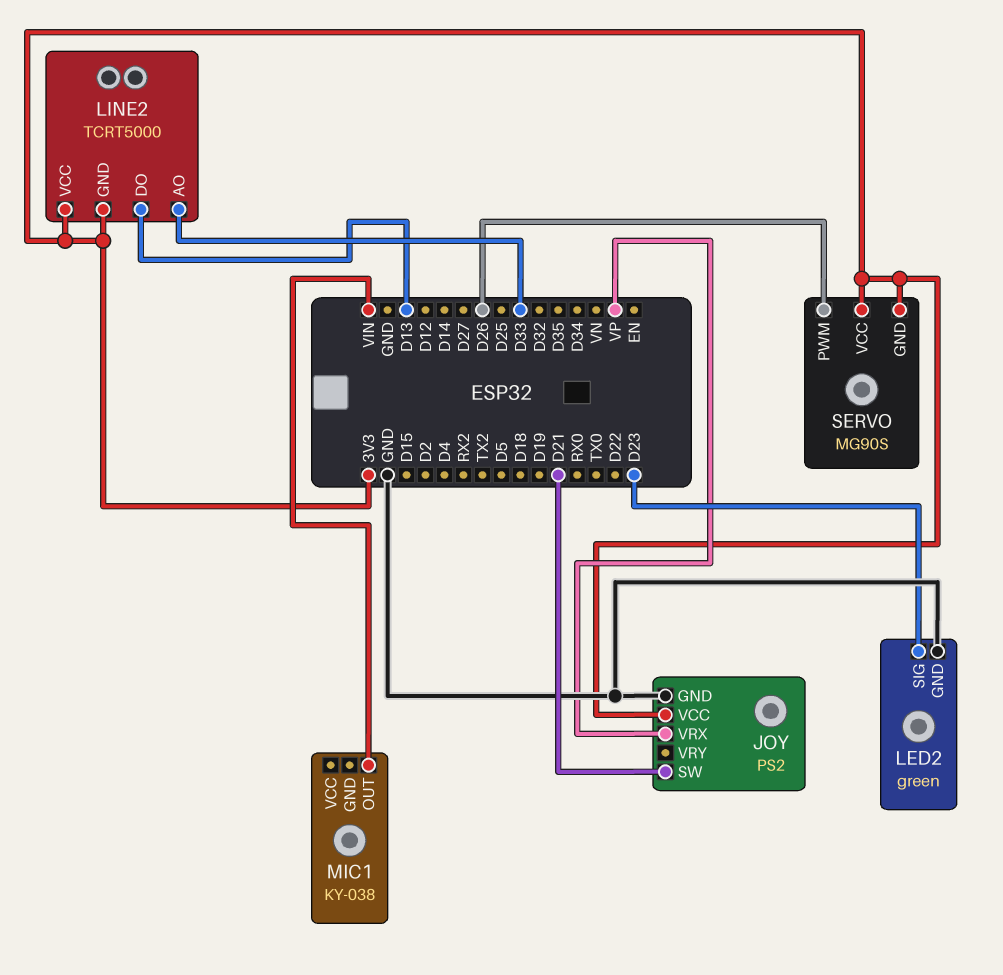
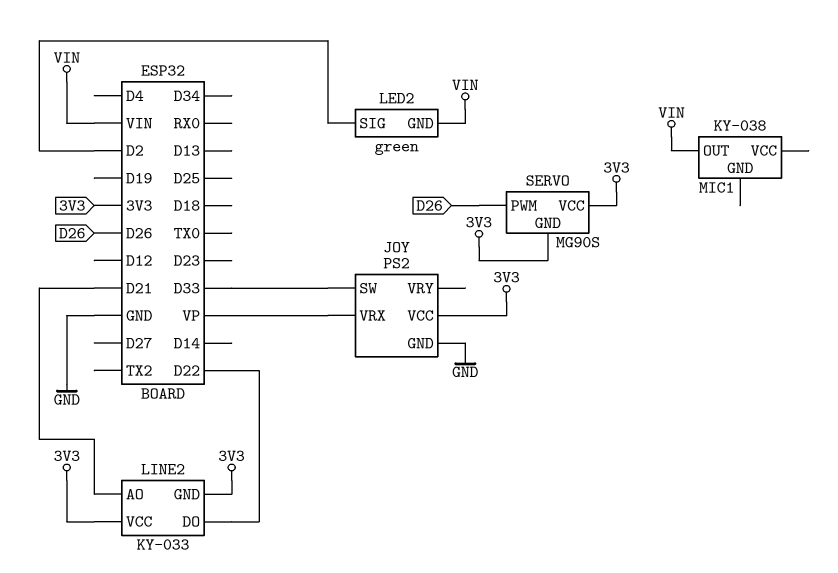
JOY pin SW: D21 -> D33
LED2 pin GND: GND -> VIN
LED2 pin SIG: D23 -> D2
LINE2: TCRT5000 -> KY-033
LINE2 pin AO: D33 -> D21
LINE2 pin DO: D13 -> D22

